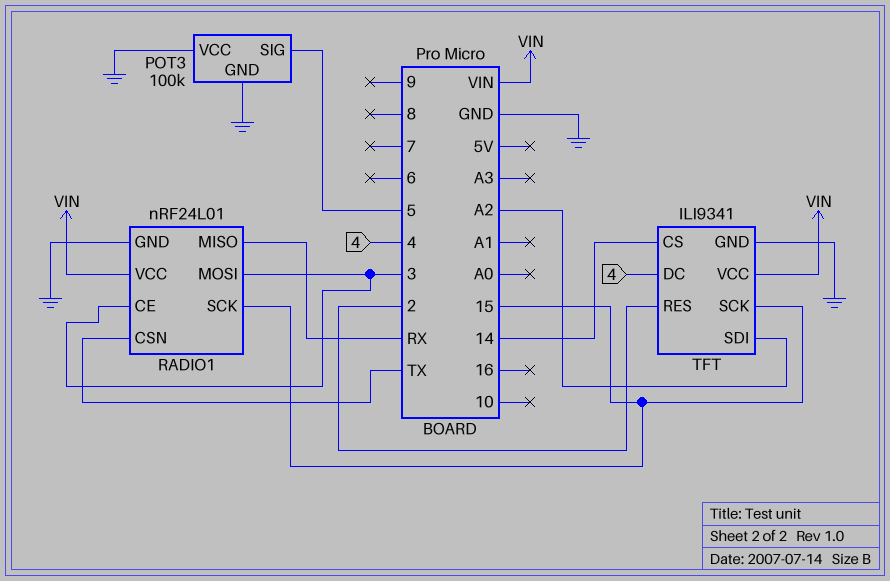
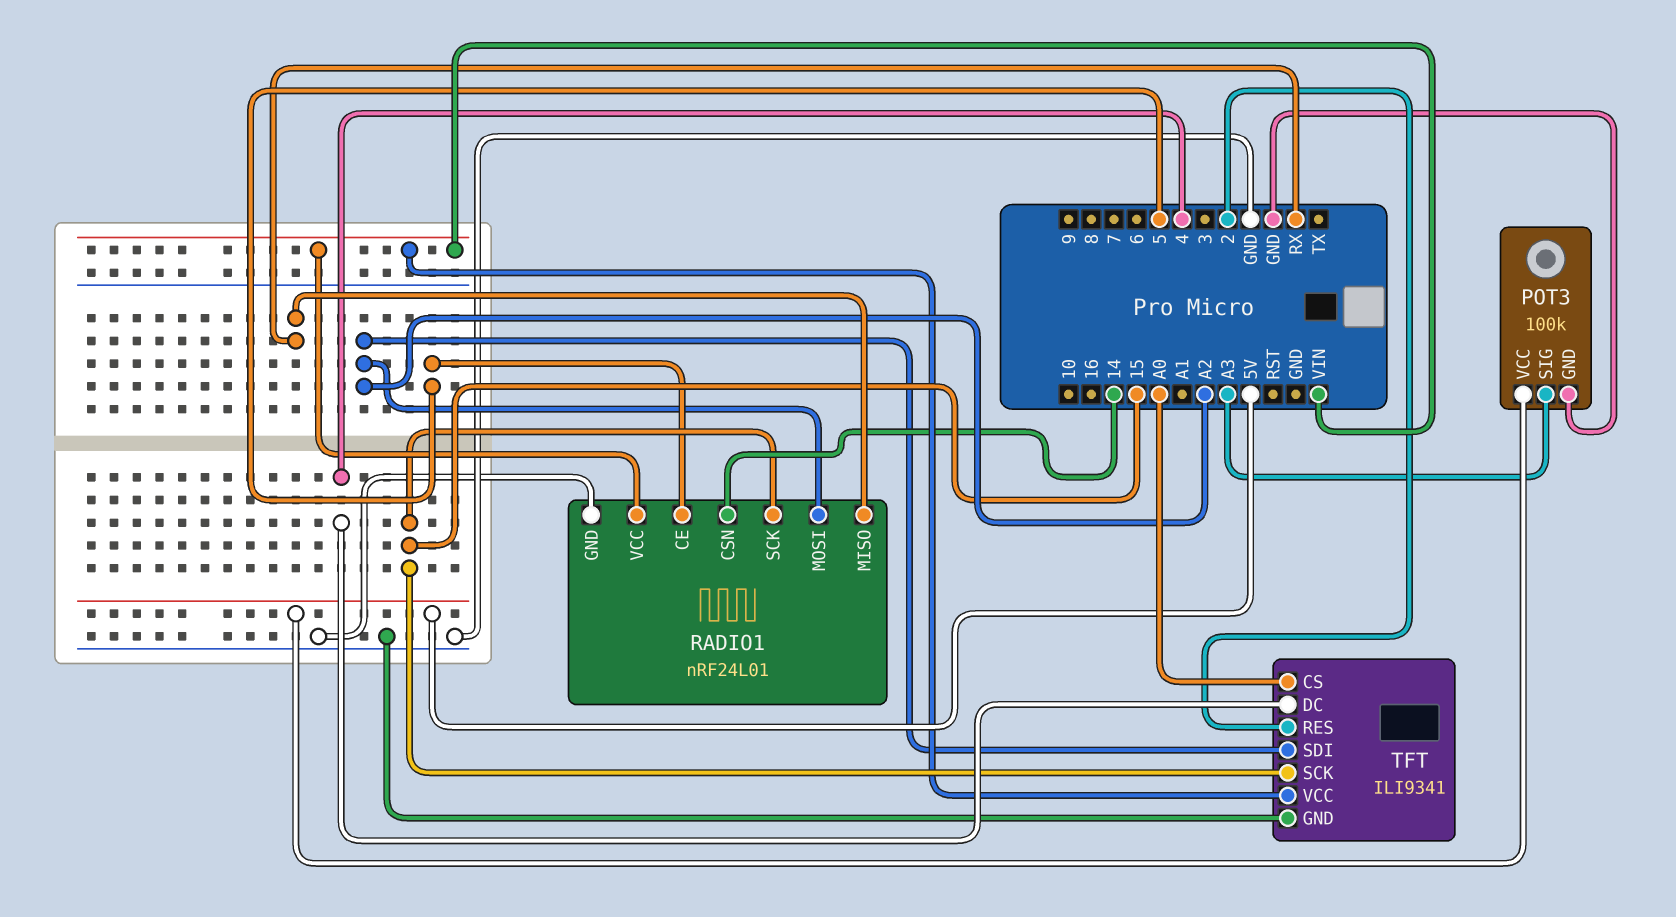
POT3 pin SIG: 5 -> A3
POT3 pin VCC: GND -> 5V
RADIO1 pin CE: 3 -> 5
RADIO1 pin CSN: TX -> 14
RADIO1 pin MOSI: 3 -> A2
TFT pin CS: 14 -> A0

